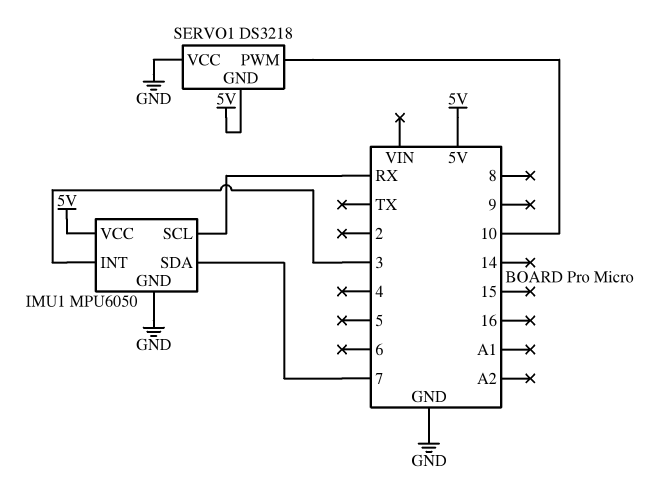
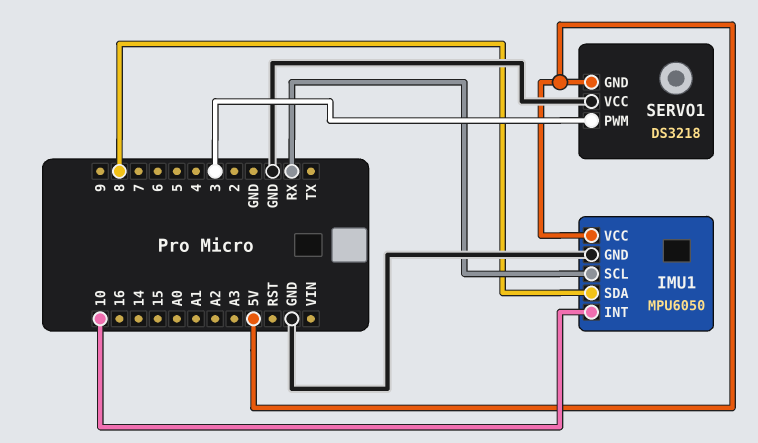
IMU1 pin INT: 3 -> 10
IMU1 pin SDA: 7 -> 8
SERVO1 pin PWM: 10 -> 3

